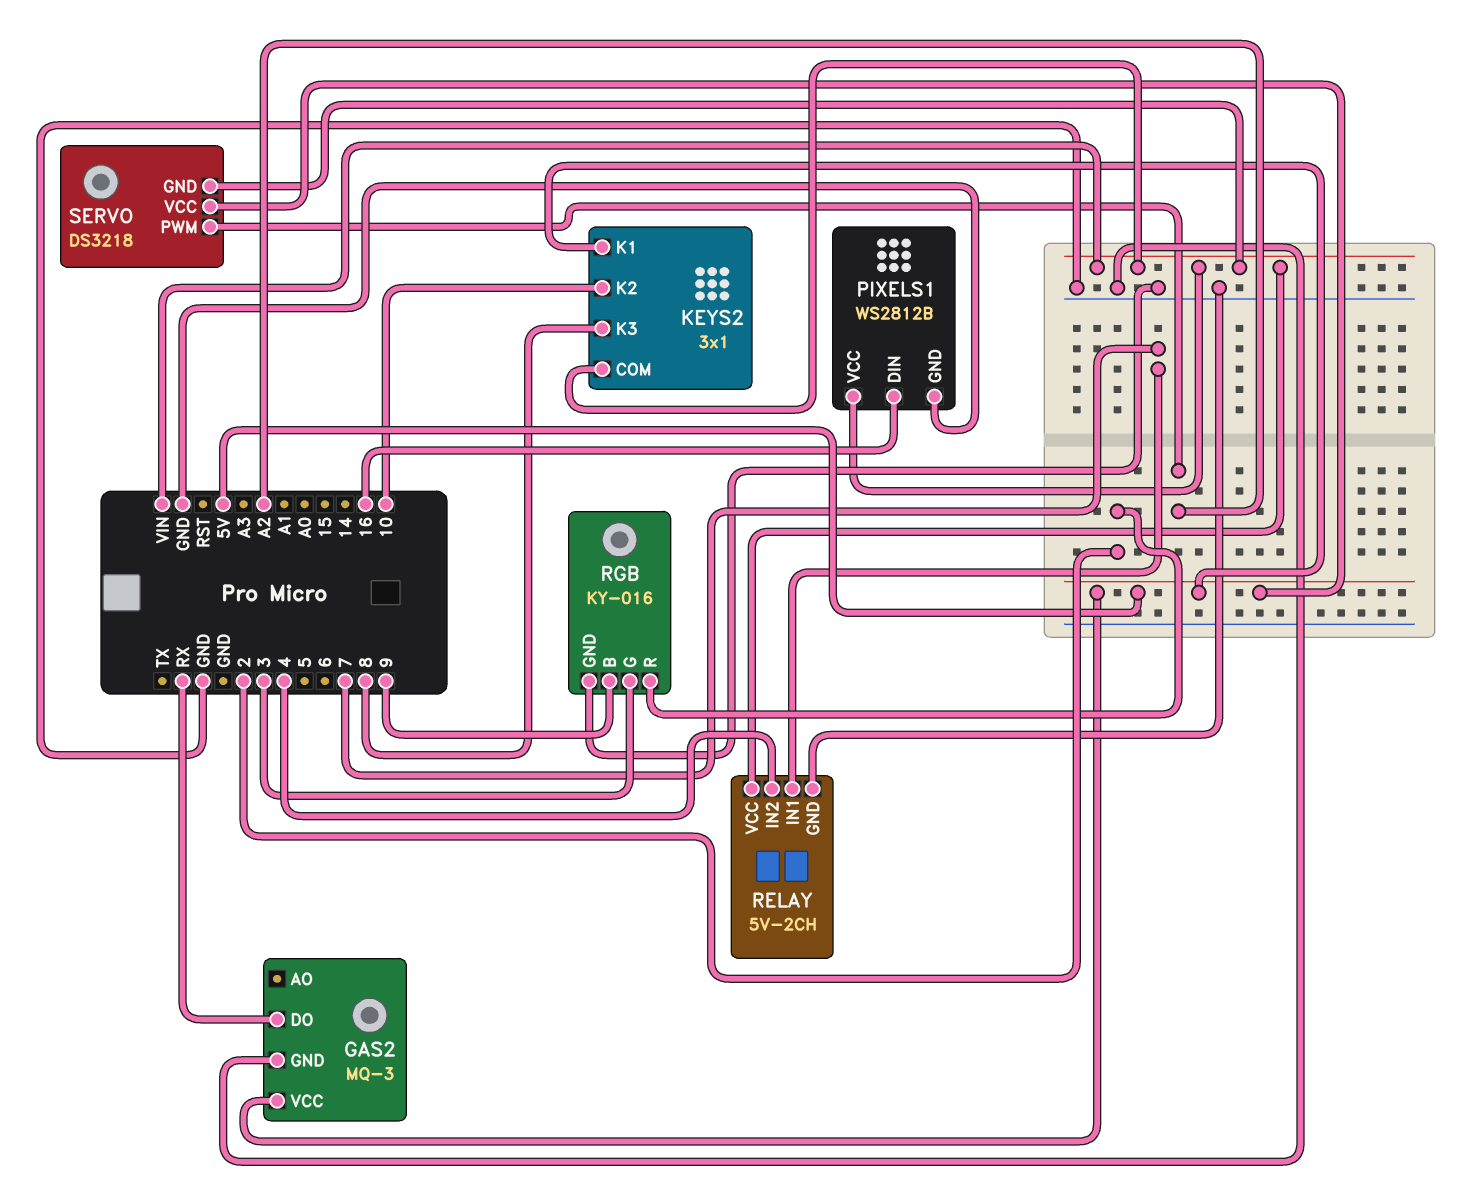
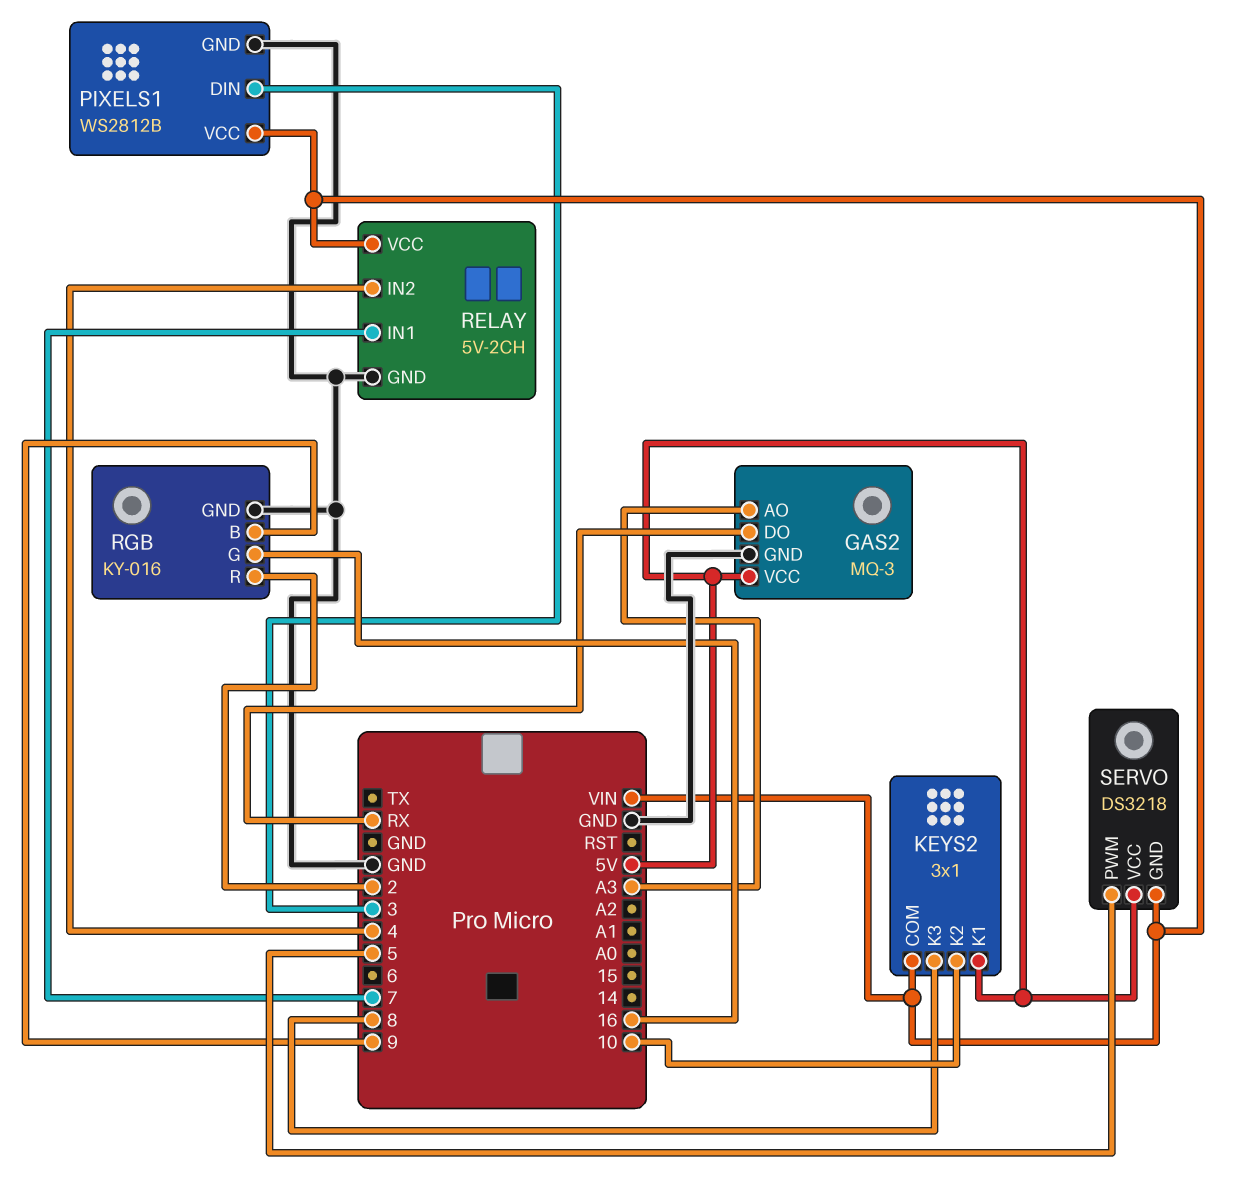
GAS2 pin AO: none -> A3
PIXELS1 pin DIN: 16 -> 3
RGB pin G: 3 -> 16
SERVO pin PWM: A2 -> 5

